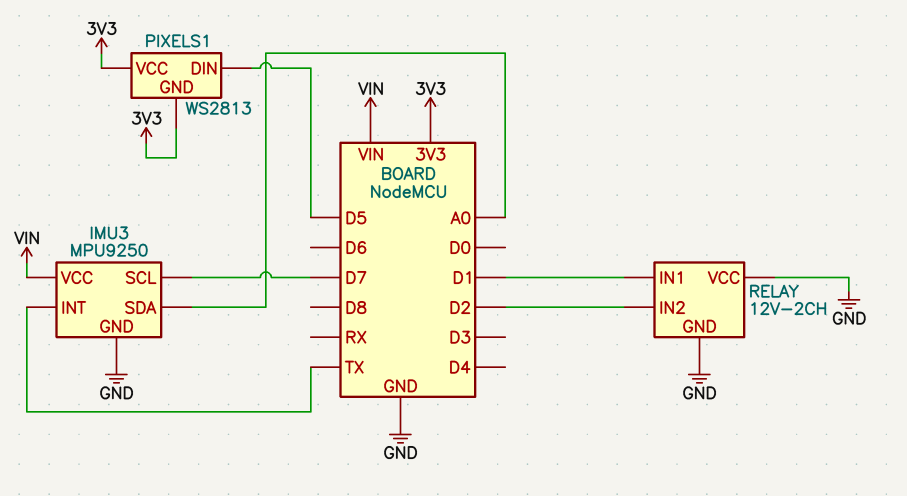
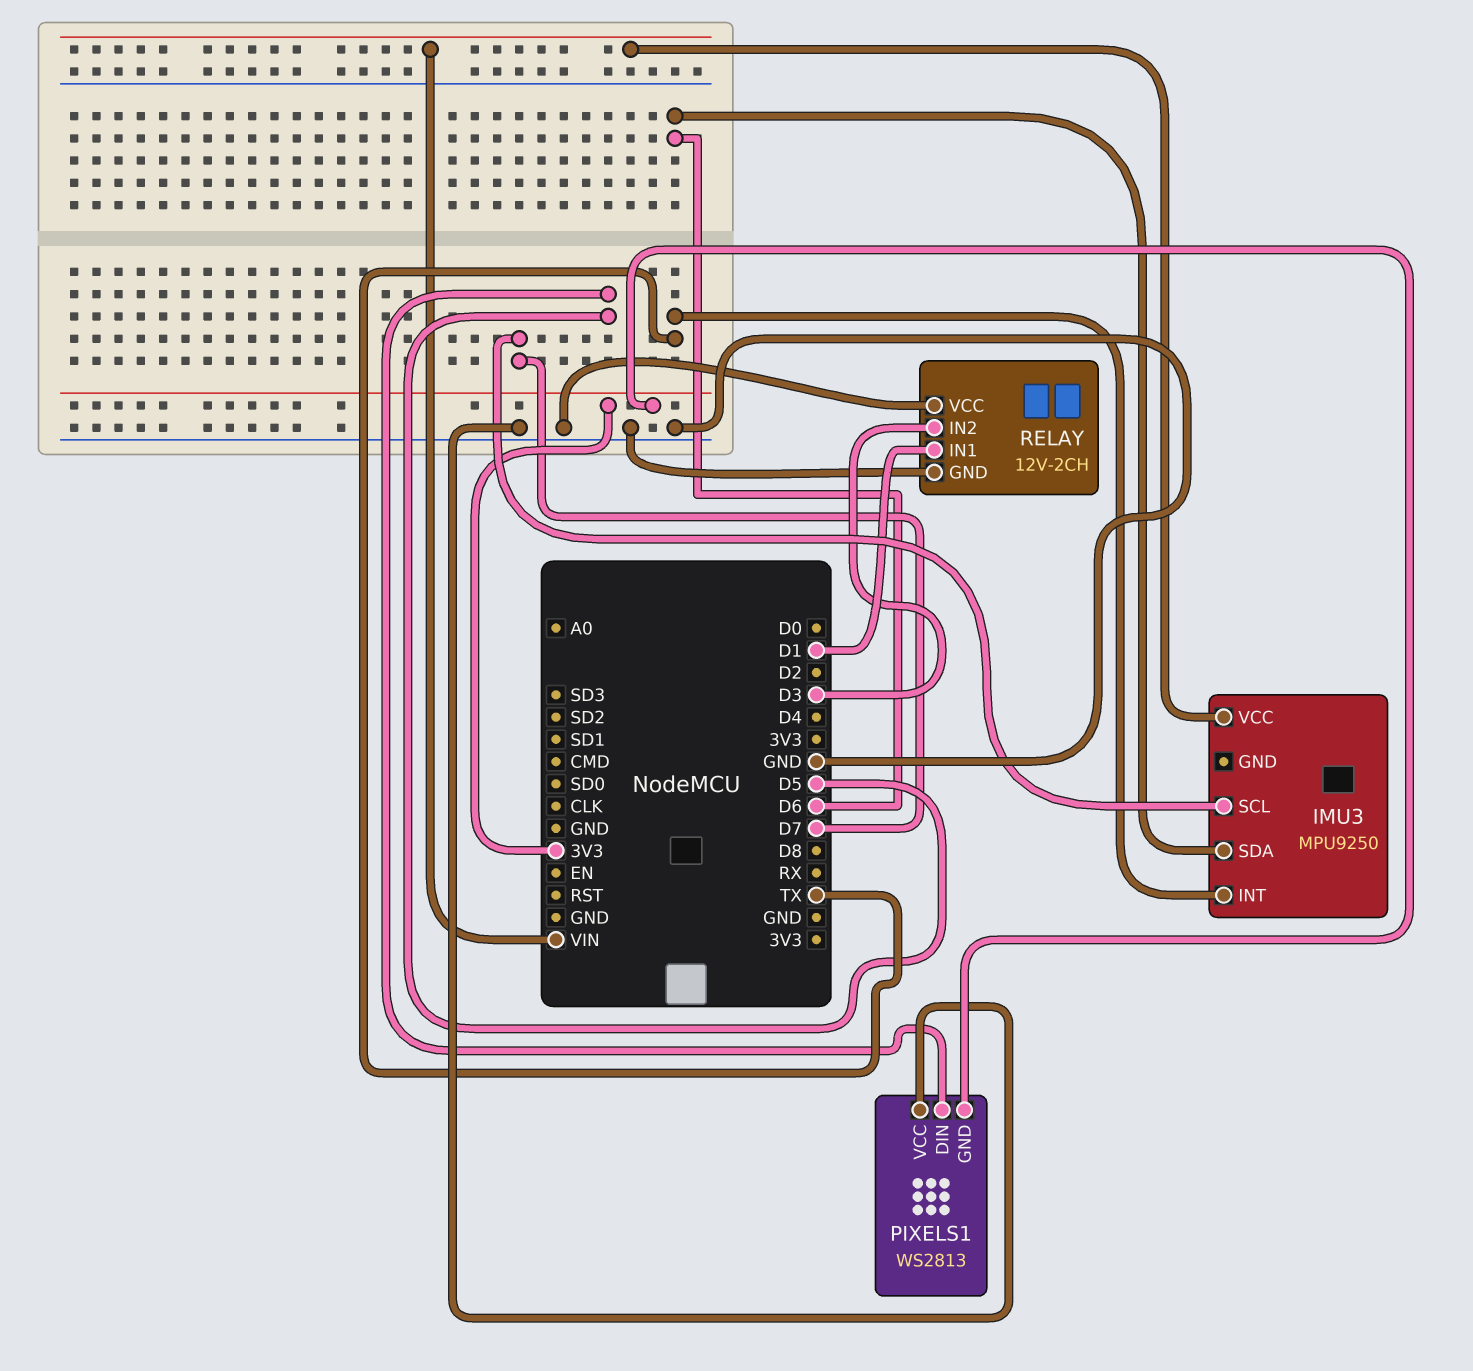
IMU3 pin GND: GND -> none
IMU3 pin SDA: A0 -> D6
PIXELS1 pin VCC: 3V3 -> GND
RELAY pin IN2: D2 -> D3

